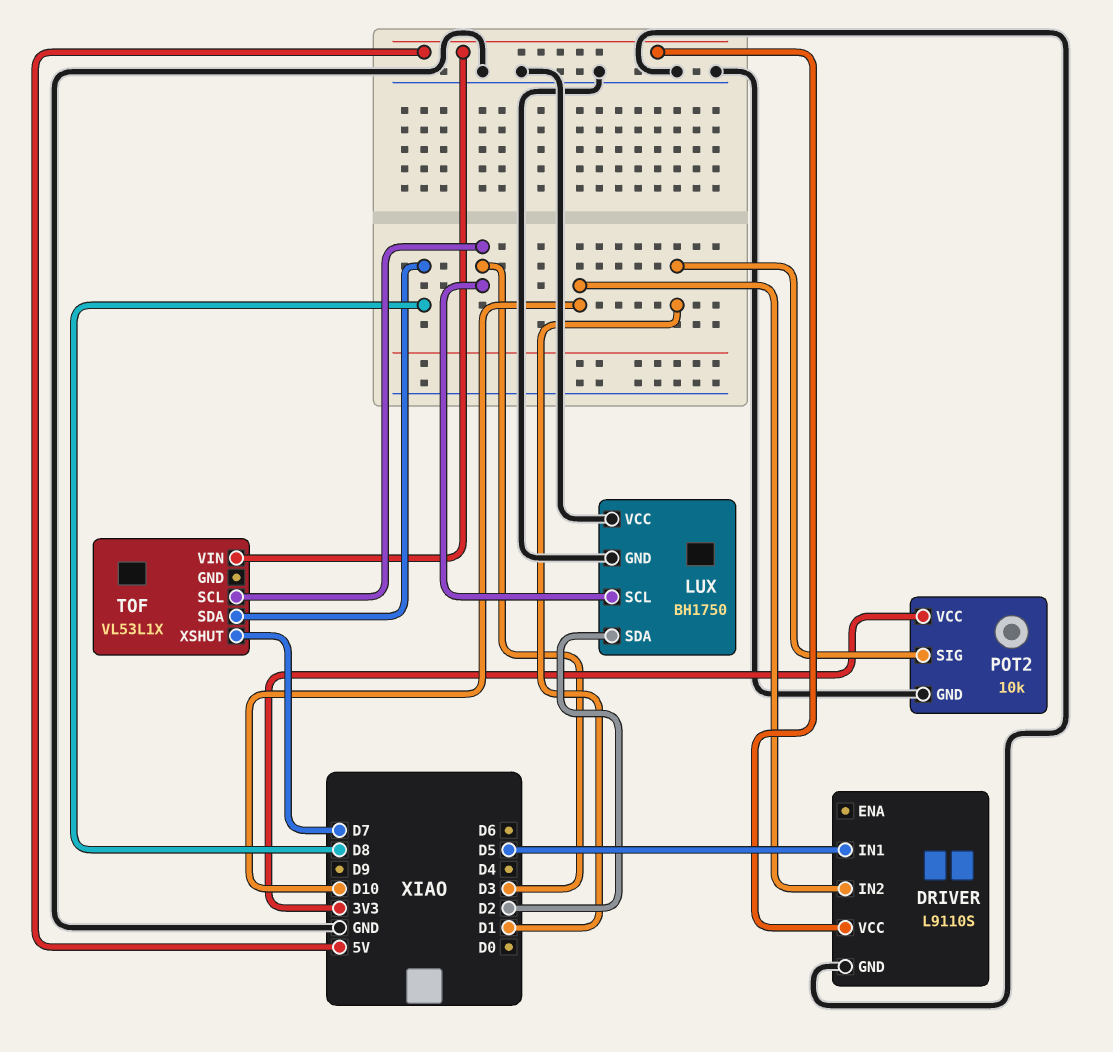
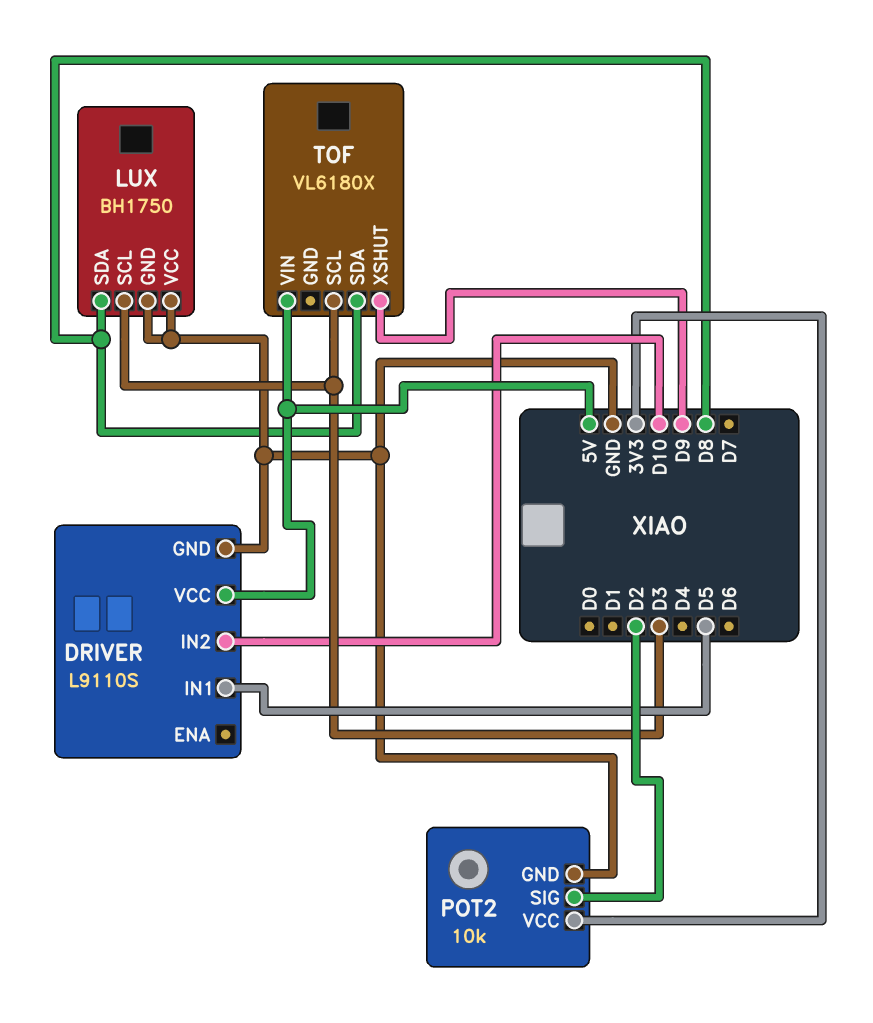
LUX pin SDA: D2 -> D8
POT2 pin SIG: D1 -> D2
TOF: VL53L1X -> VL6180X
TOF pin XSHUT: D7 -> D9

